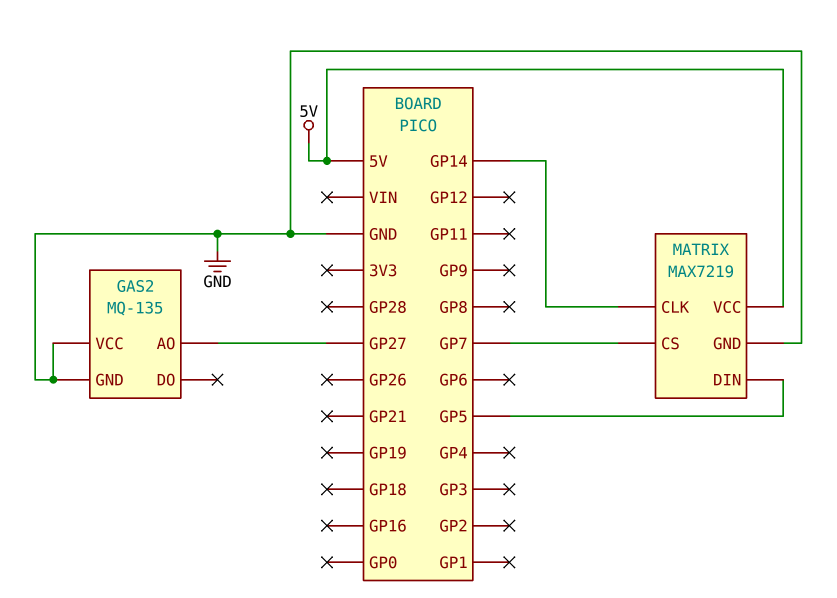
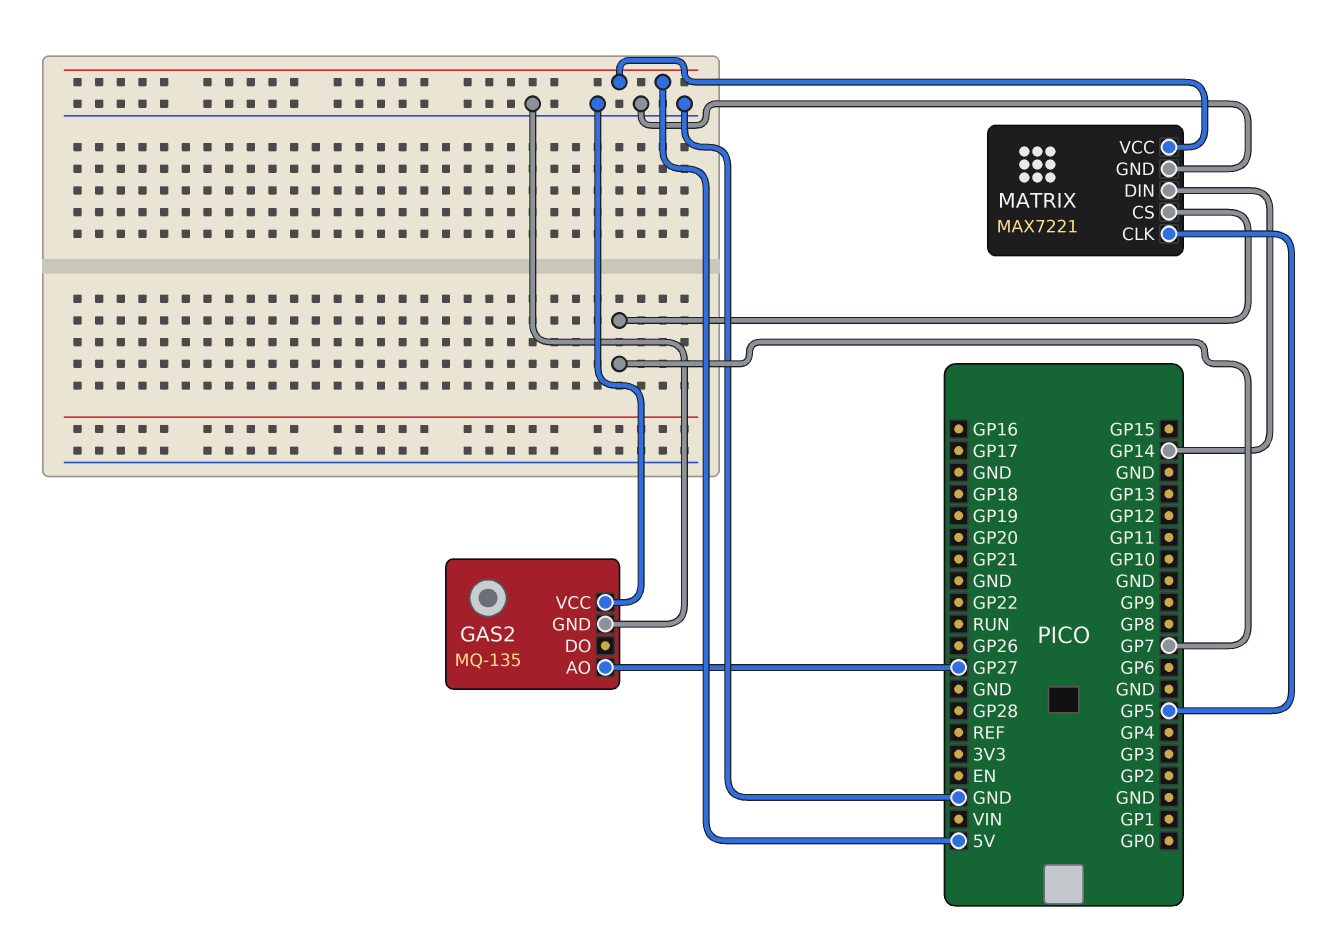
MATRIX: MAX7219 -> MAX7221
MATRIX pin CLK: GP14 -> GP5
MATRIX pin DIN: GP5 -> GP14

